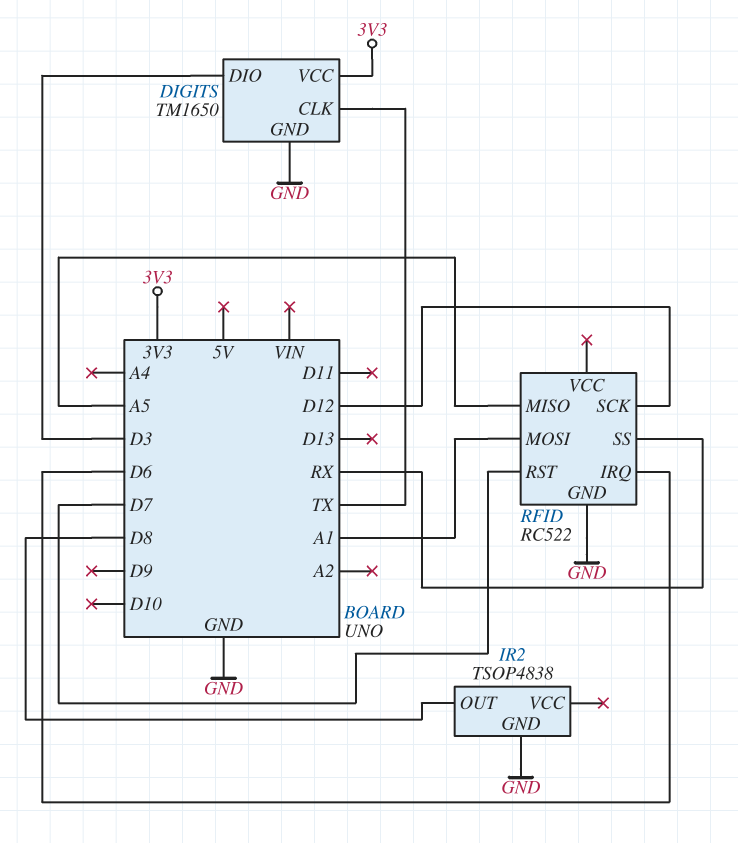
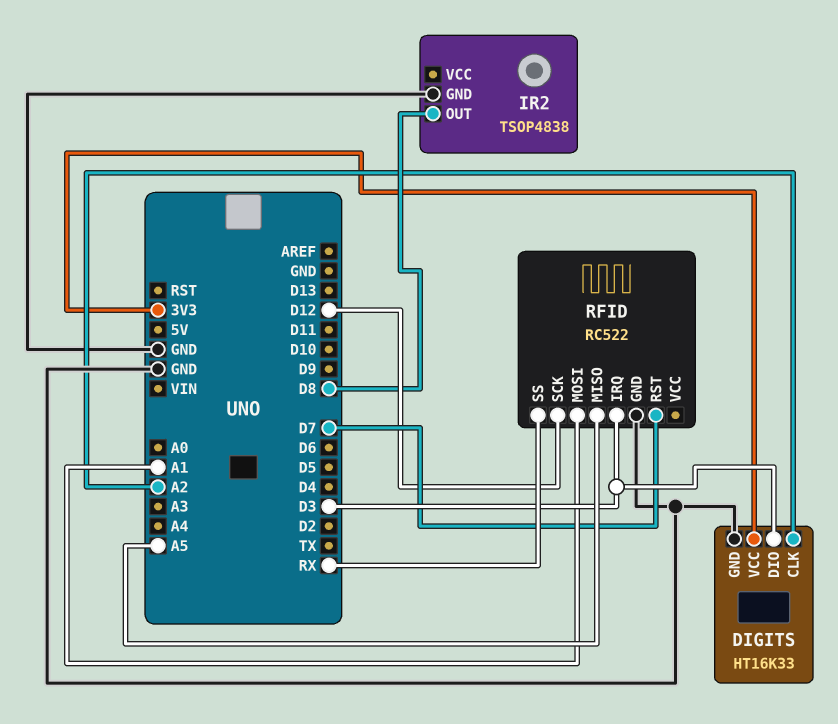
DIGITS: TM1650 -> HT16K33
DIGITS pin CLK: TX -> A2
RFID pin IRQ: D6 -> D3

